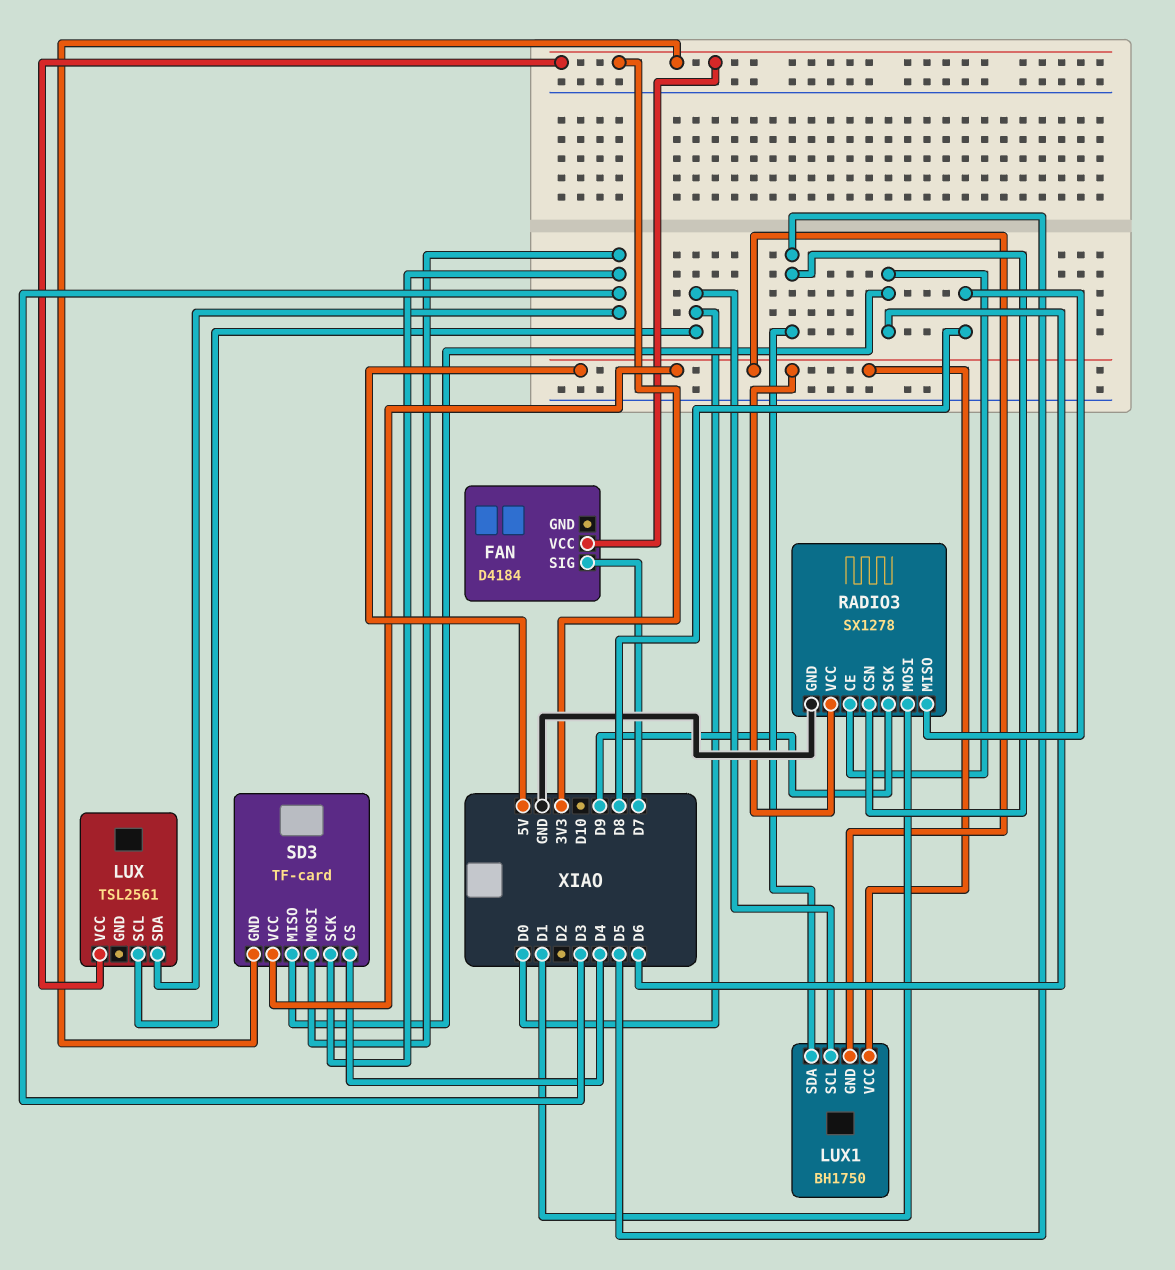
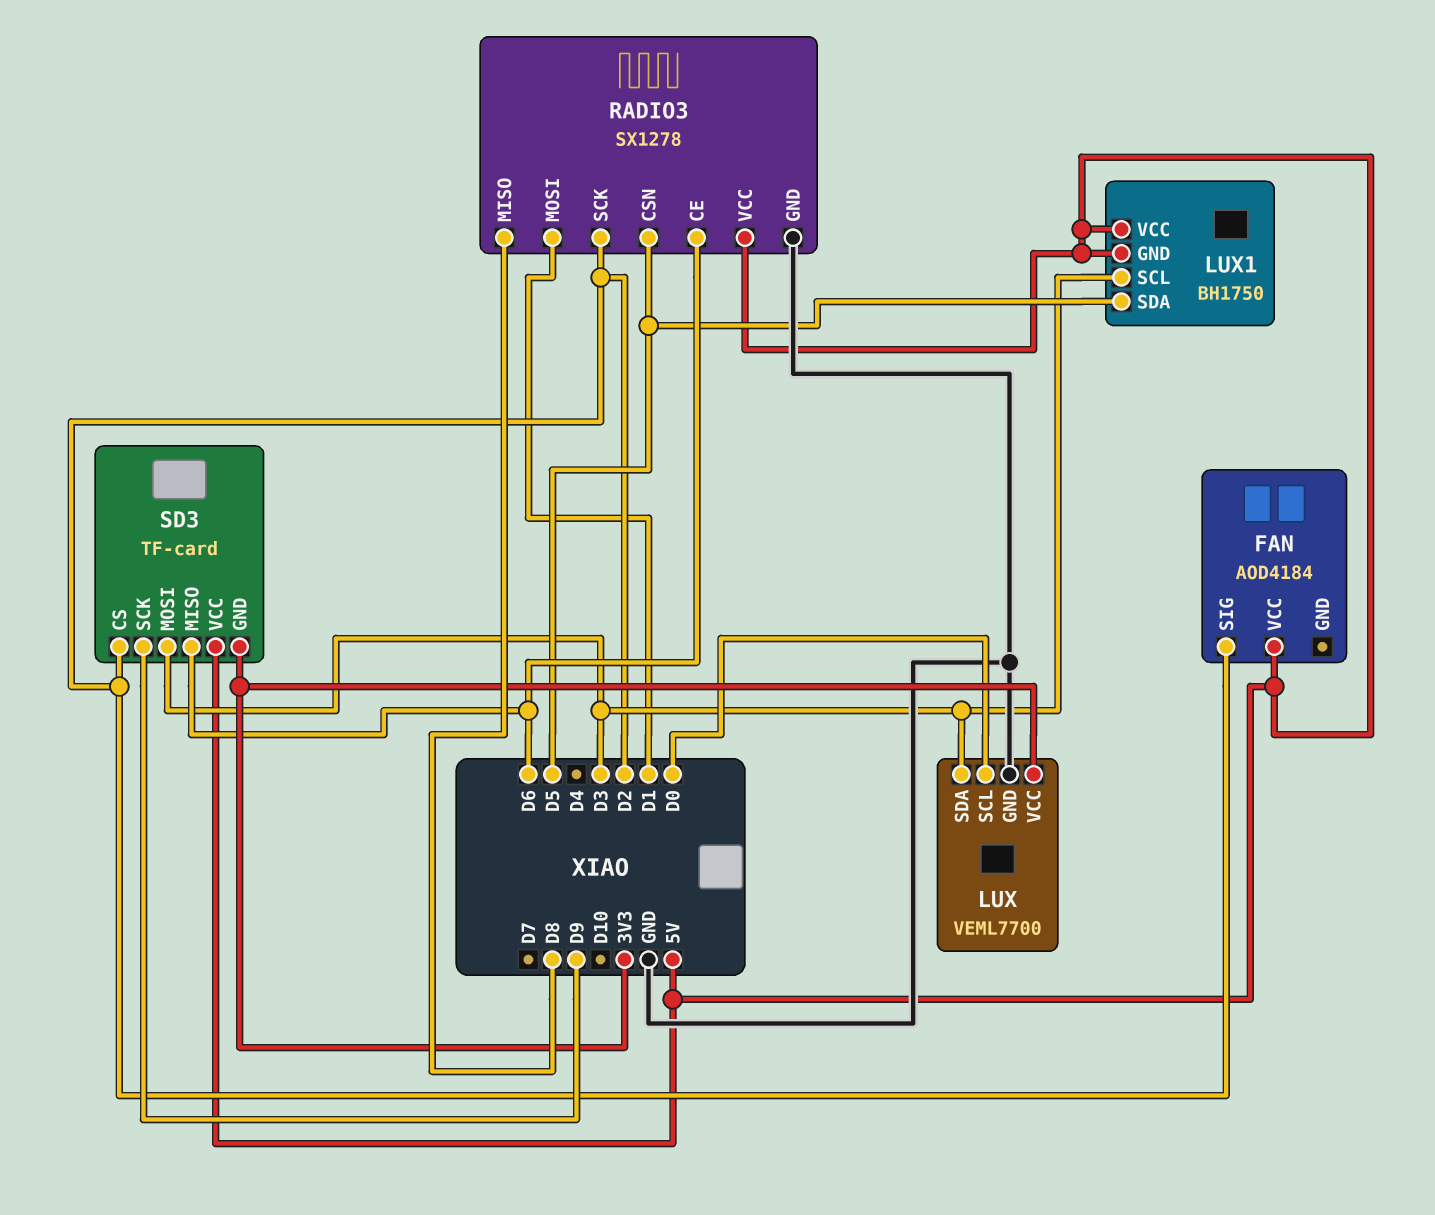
FAN: D4184 -> AOD4184
FAN pin SIG: D7 -> D2
FAN pin VCC: 3V3 -> 5V
LUX: TSL2561 -> VEML7700
LUX pin GND: none -> GND
LUX1 pin SCL: D0 -> D3
RADIO3 pin SCK: D9 -> D2
SD3 pin CS: D4 -> D2
SD3 pin SCK: D3 -> D9

